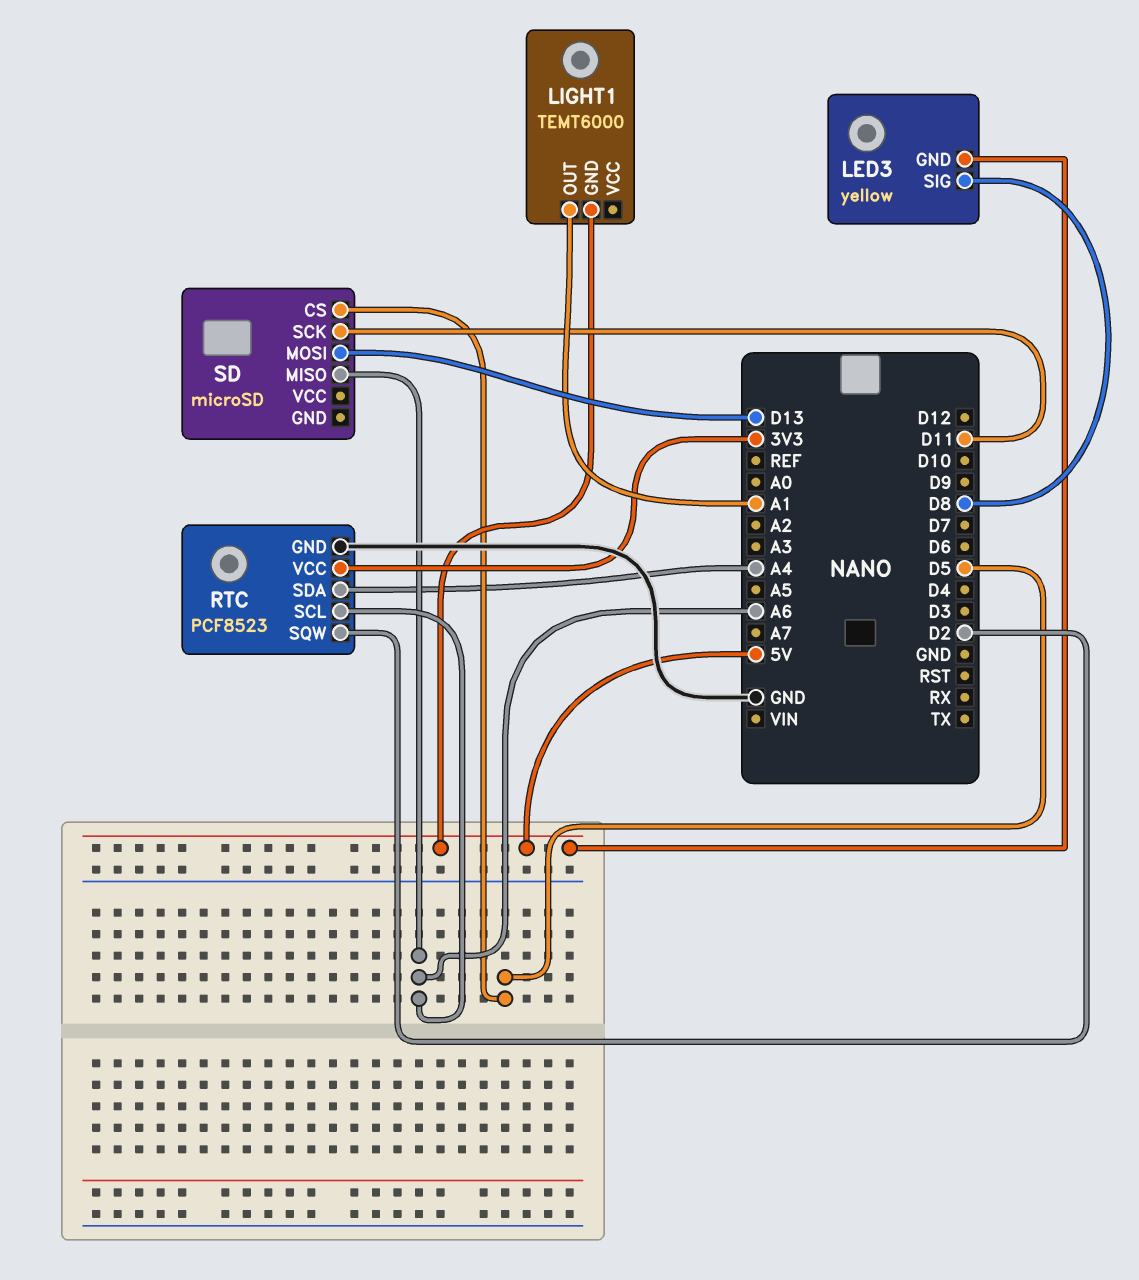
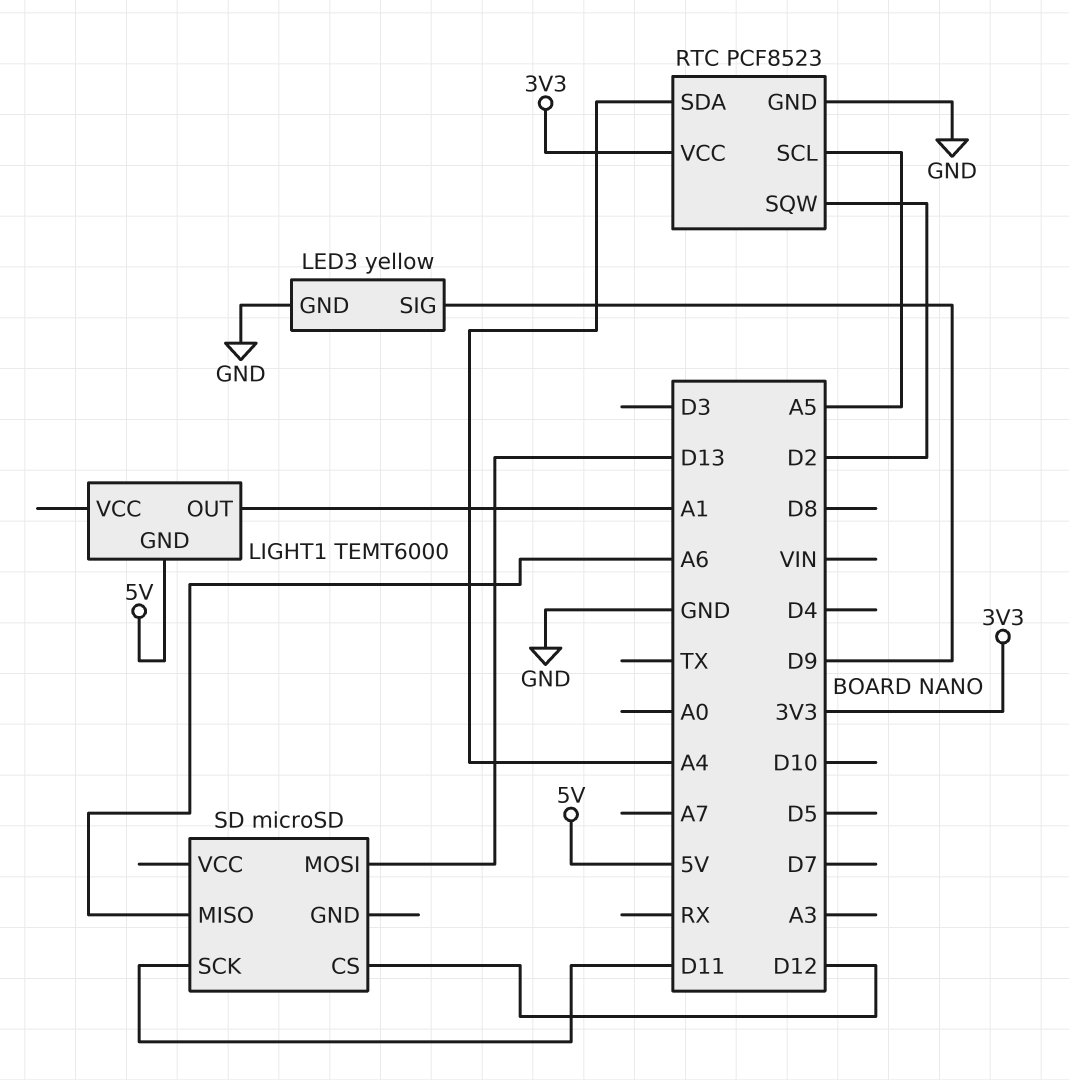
LED3 pin GND: 5V -> GND
LED3 pin SIG: D8 -> D9
RTC pin SCL: A6 -> A5
SD pin CS: D5 -> D12

